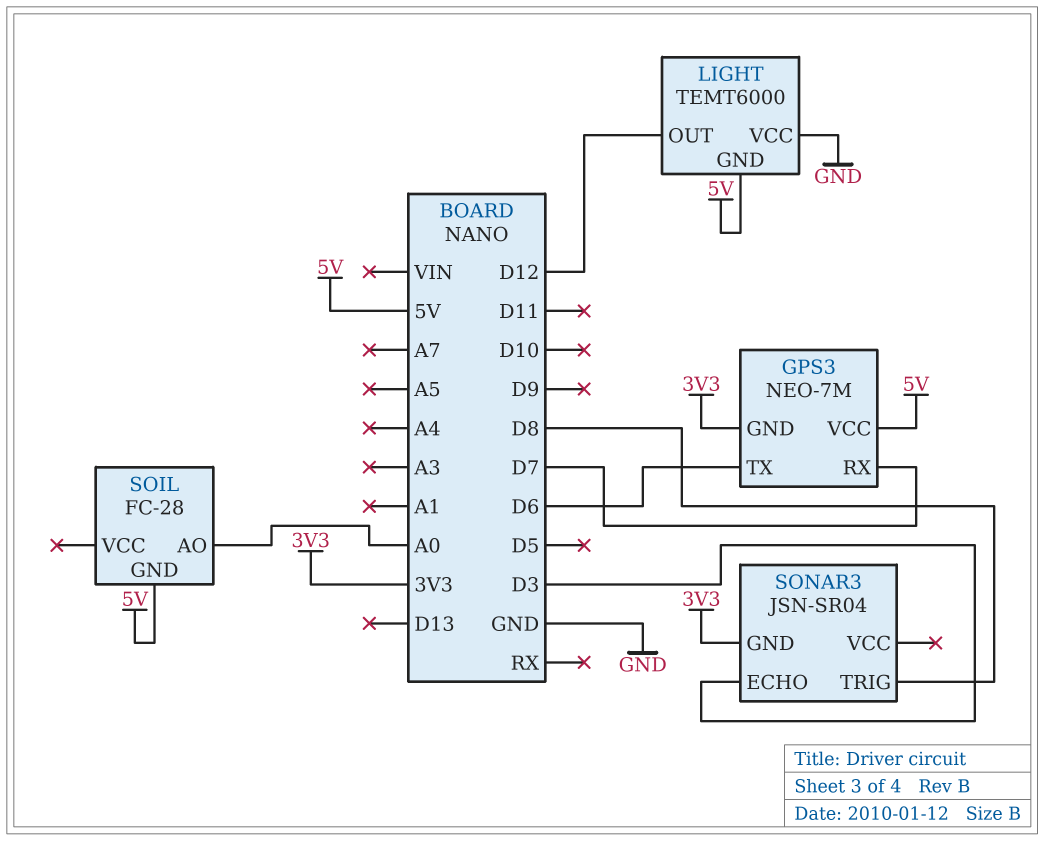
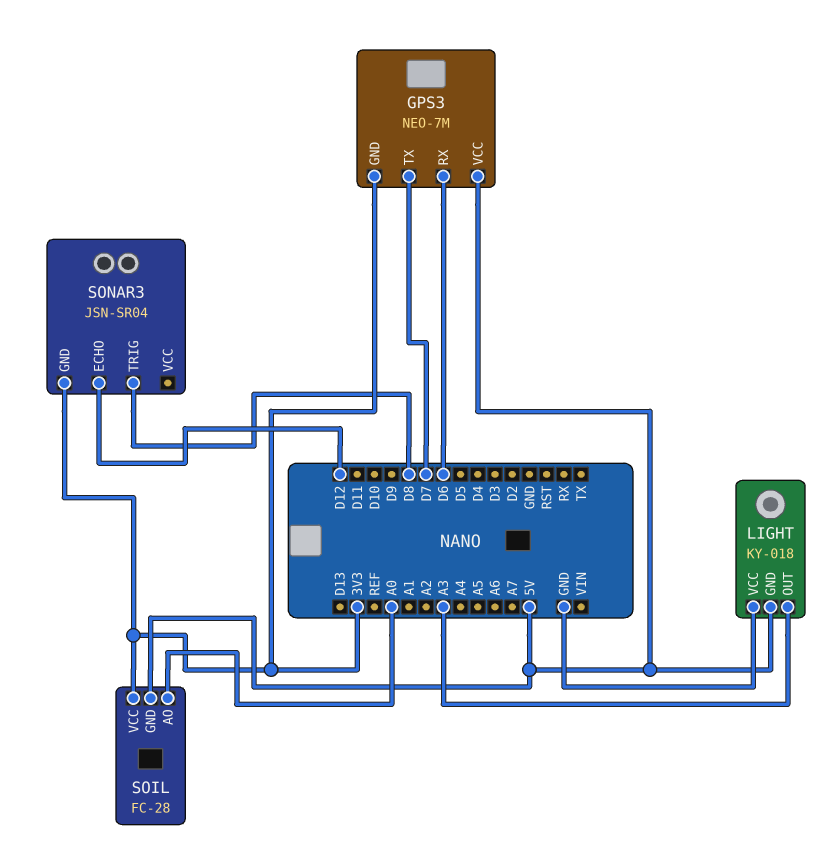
GPS3 pin RX: D7 -> D6
GPS3 pin TX: D6 -> D7
LIGHT: TEMT6000 -> KY-018
LIGHT pin OUT: D12 -> A3
SOIL pin VCC: none -> 3V3
SONAR3 pin ECHO: D3 -> D12

